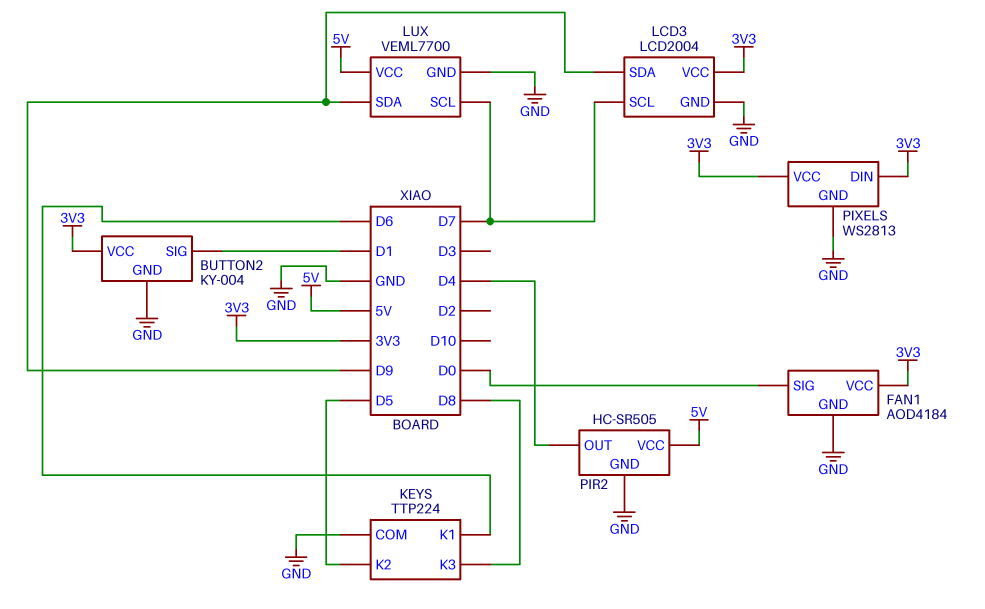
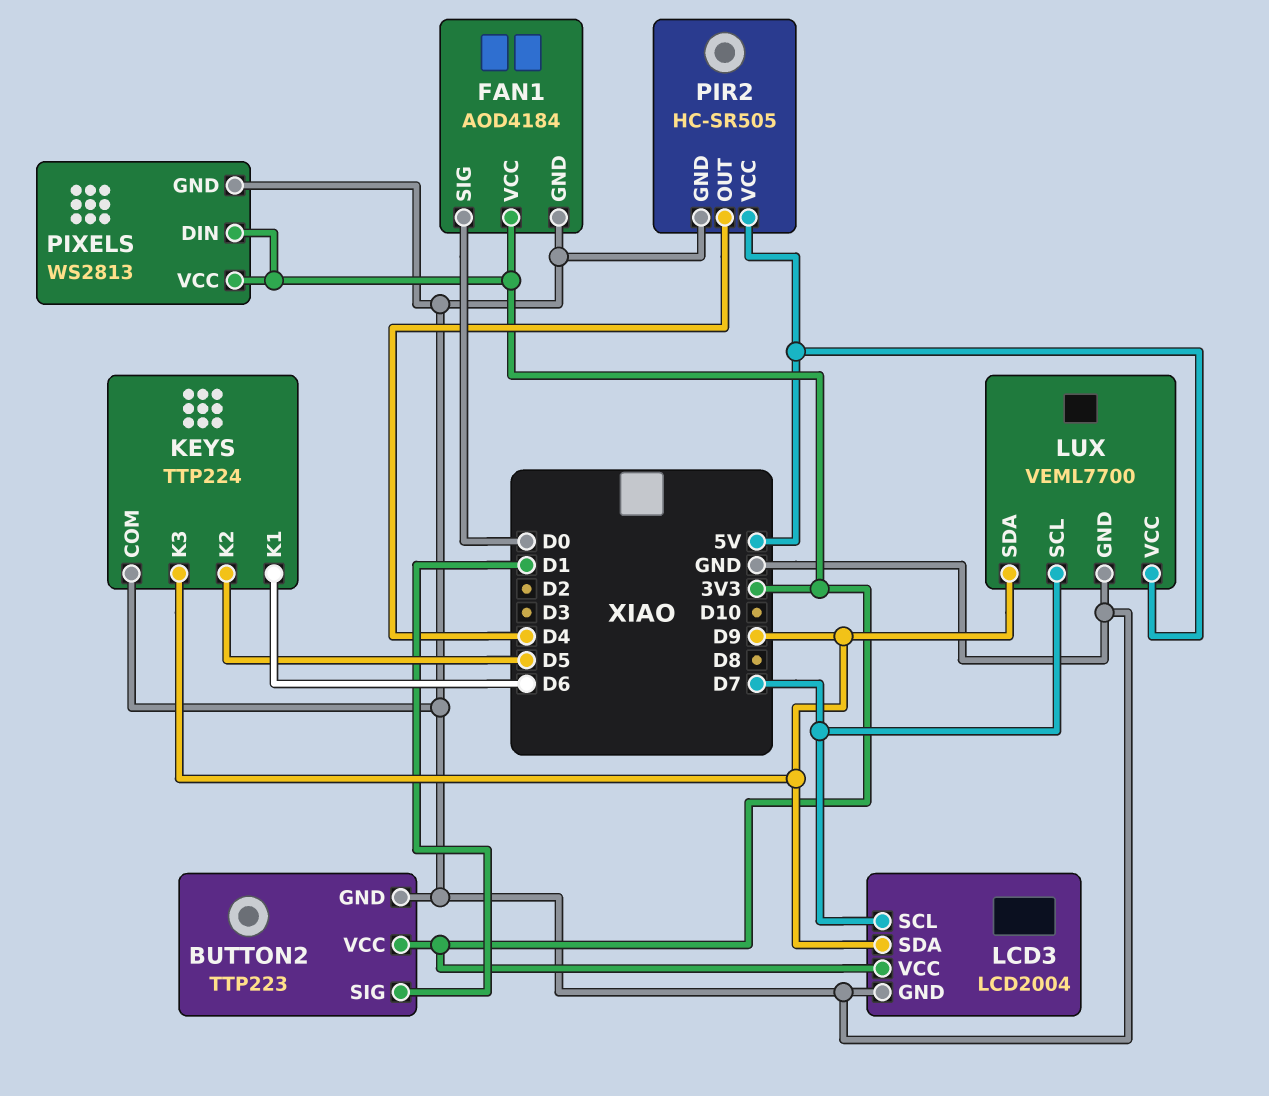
BUTTON2: KY-004 -> TTP223
KEYS pin K3: D8 -> D9

